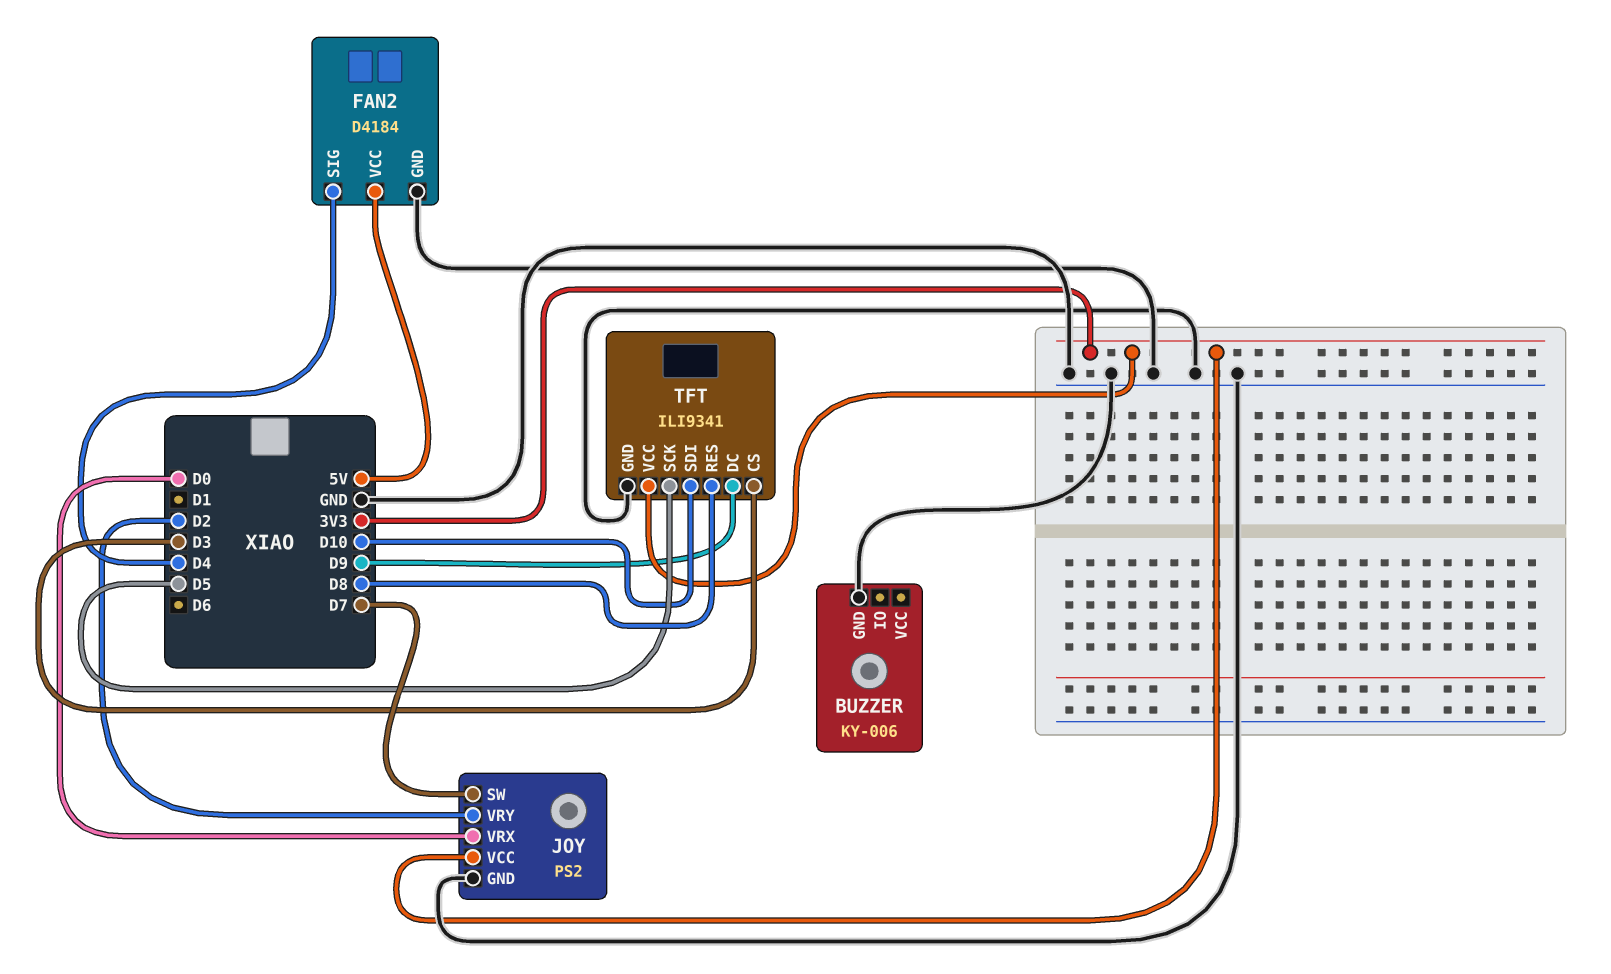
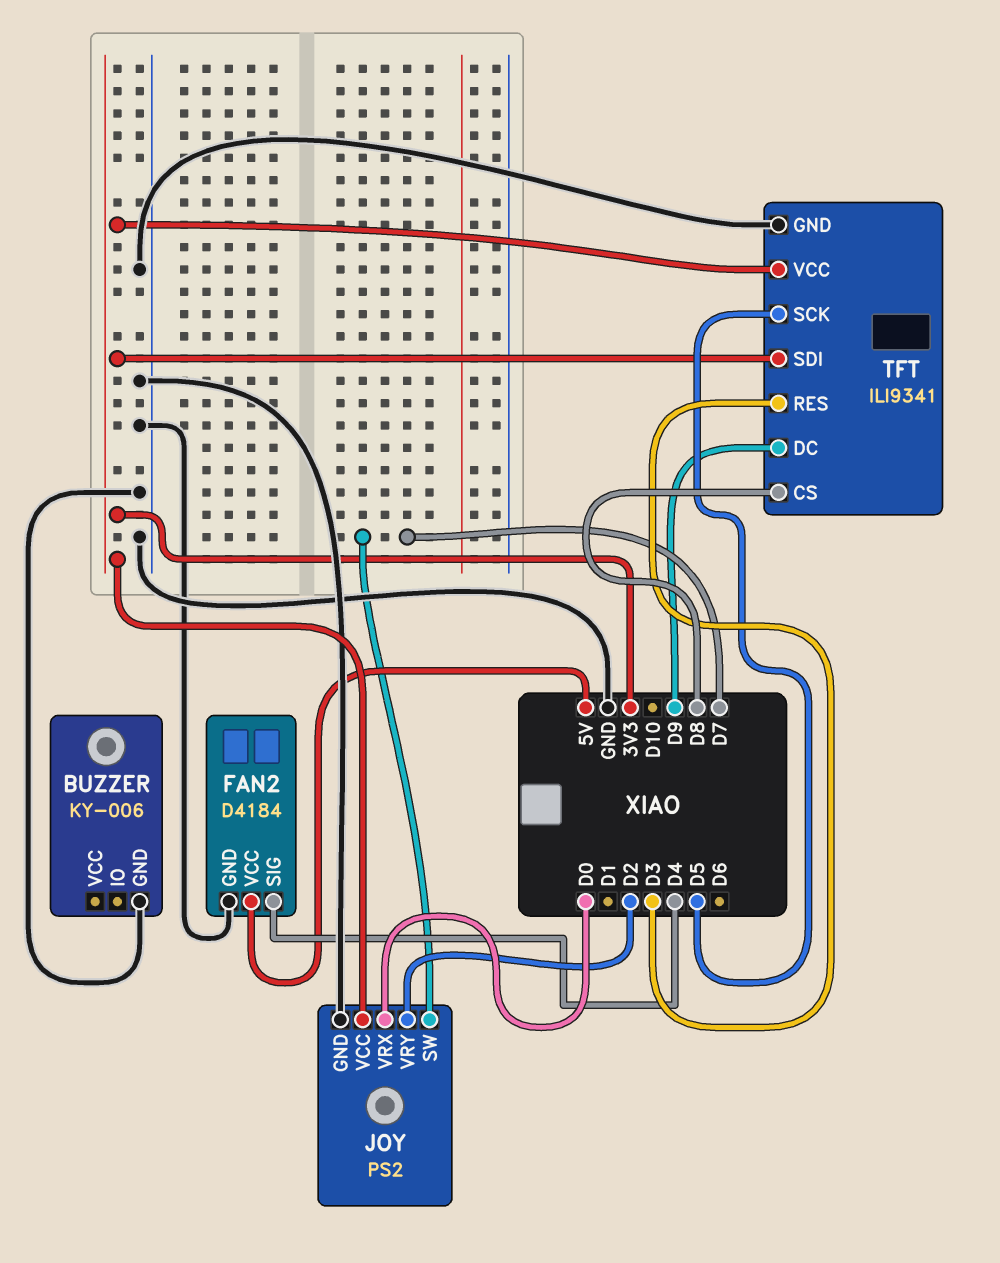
TFT pin CS: D3 -> D8
TFT pin RES: D8 -> D3
TFT pin SDI: D10 -> 3V3

